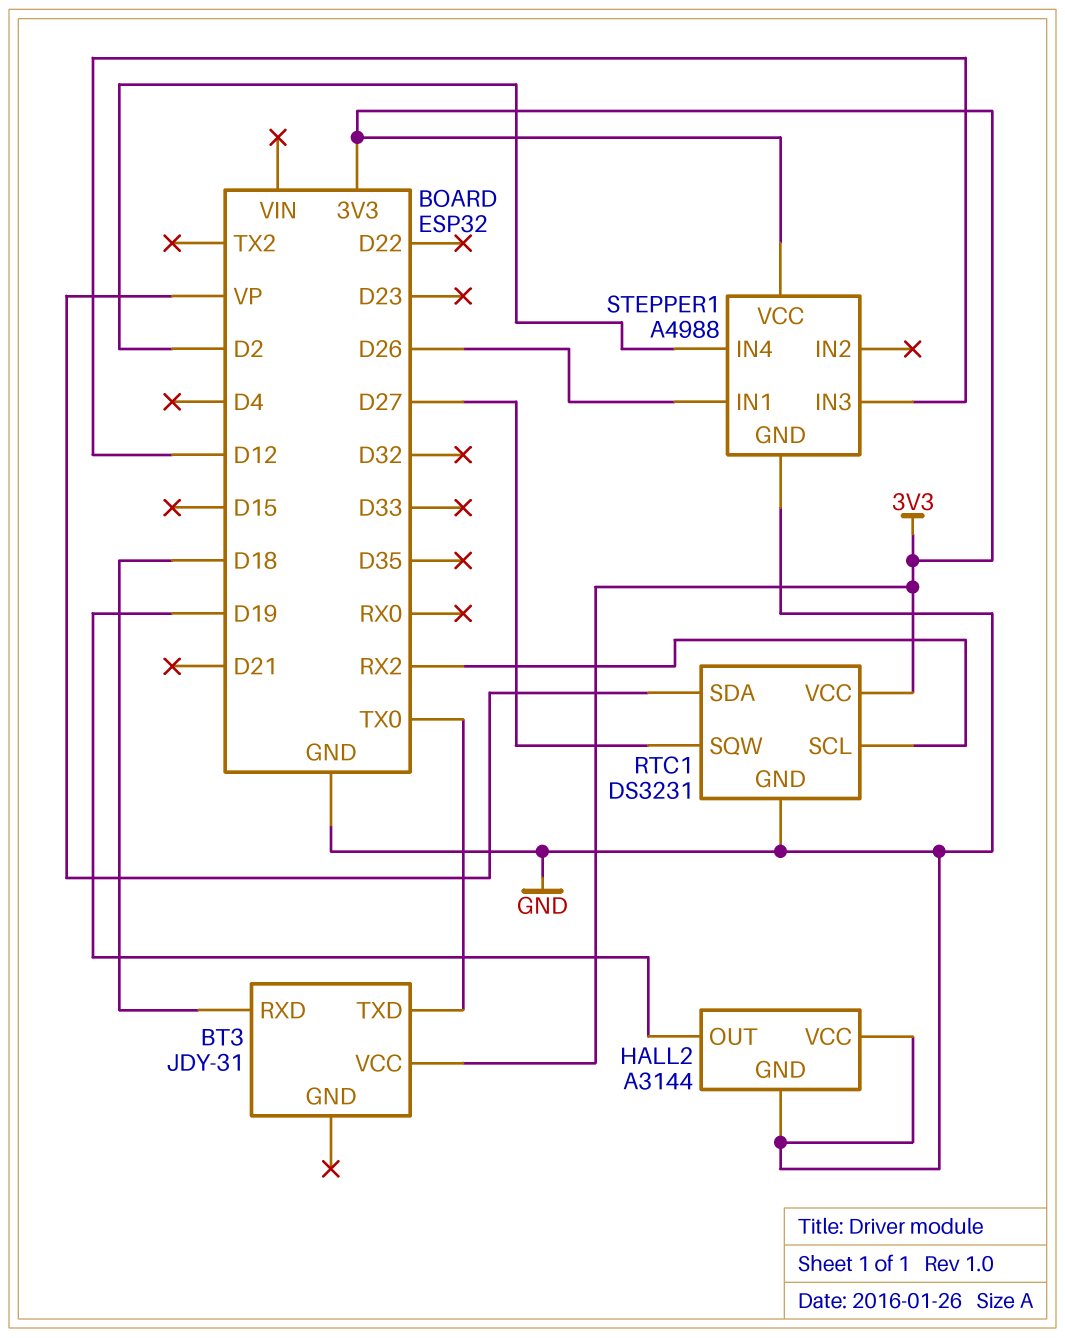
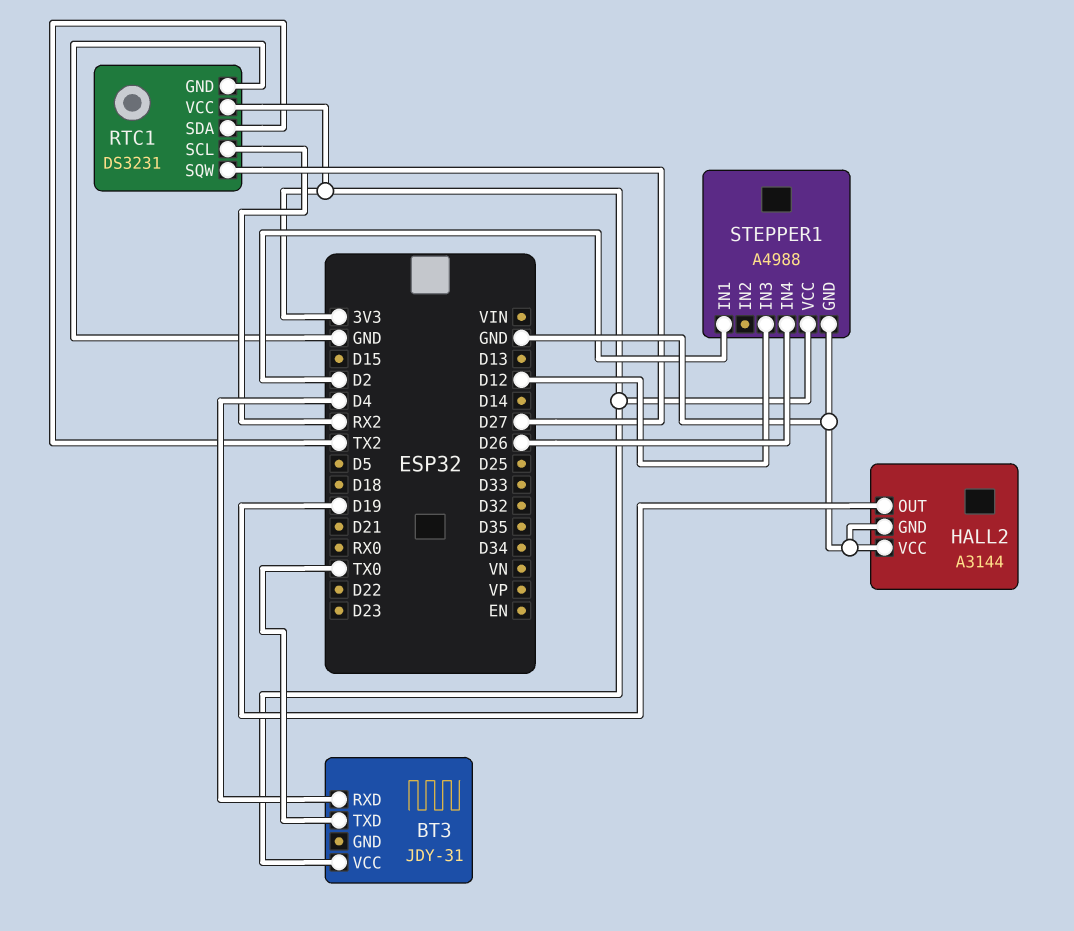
BT3 pin RXD: D18 -> D4
RTC1 pin SDA: VP -> TX2
STEPPER1 pin IN1: D26 -> D2
STEPPER1 pin IN4: D2 -> D26

